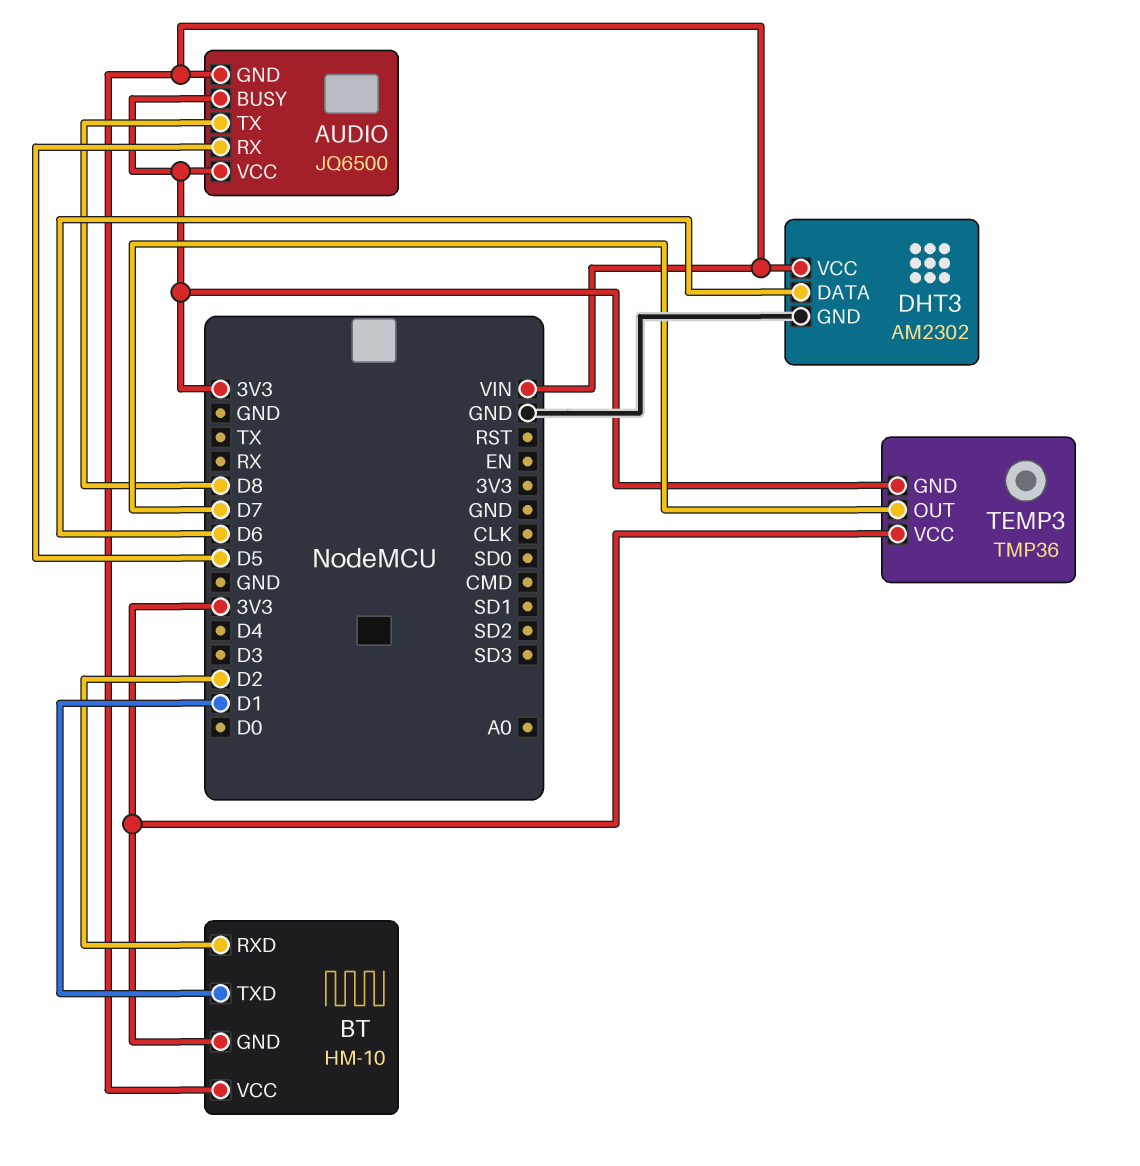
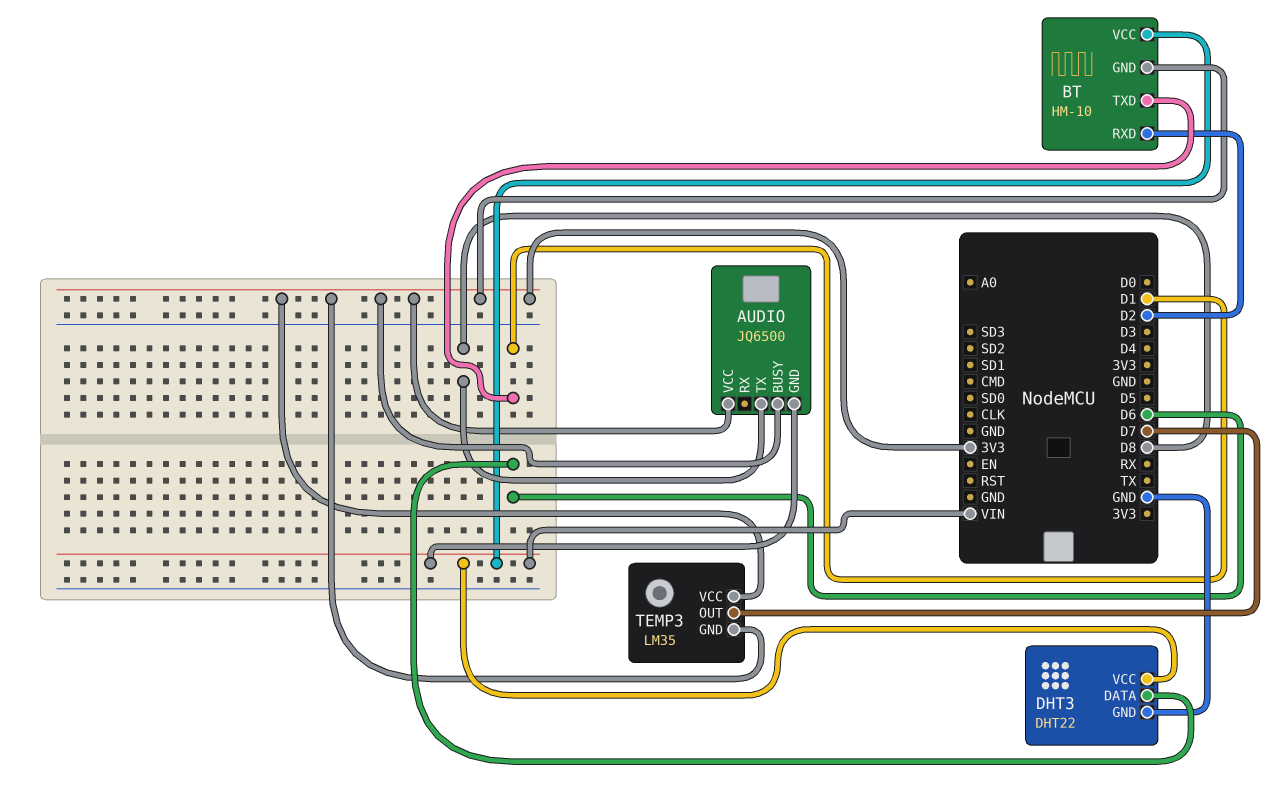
AUDIO pin RX: D5 -> none
DHT3: AM2302 -> DHT22
TEMP3: TMP36 -> LM35

